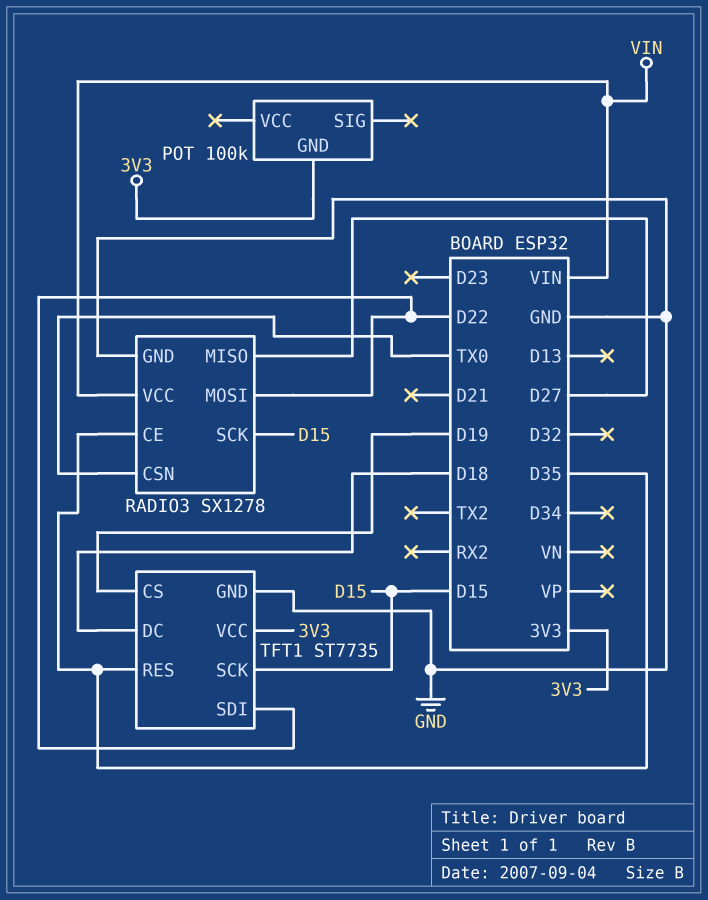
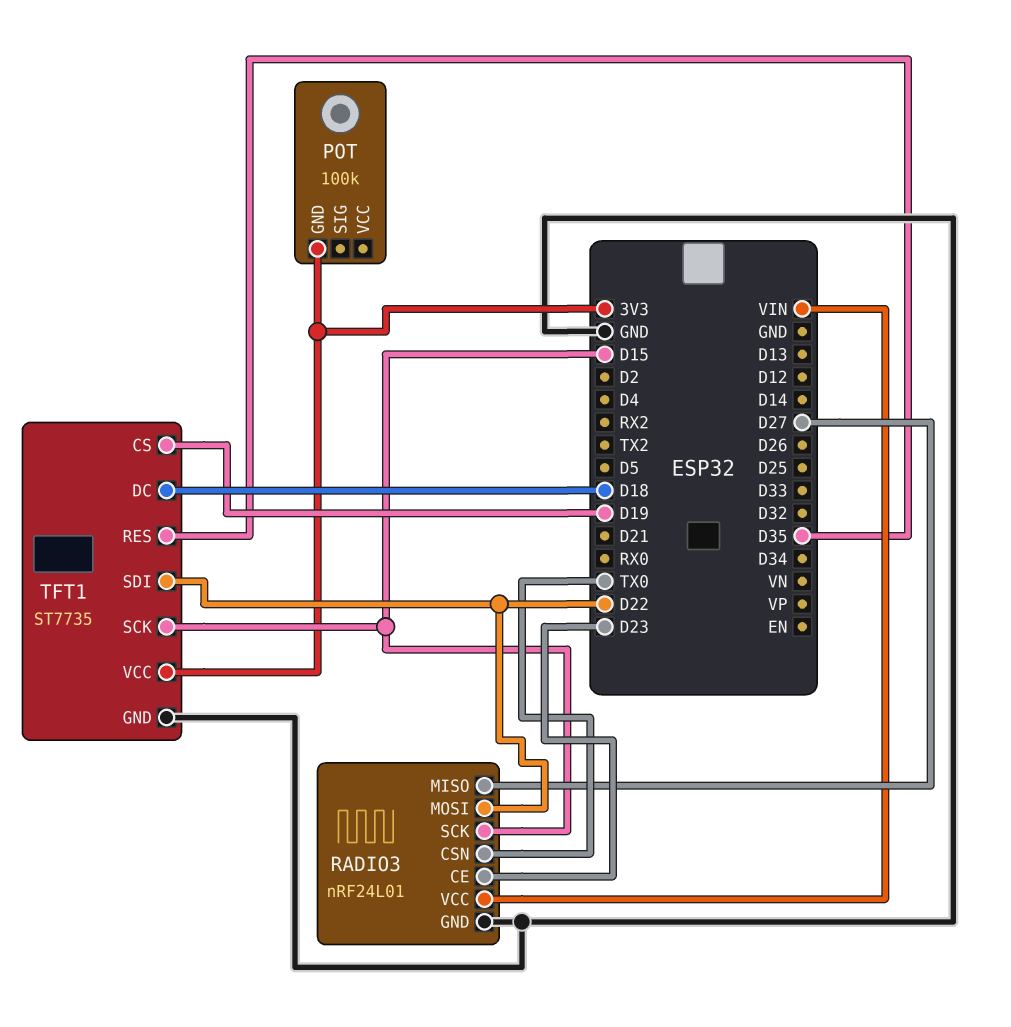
RADIO3: SX1278 -> nRF24L01
RADIO3 pin CE: D35 -> D23

